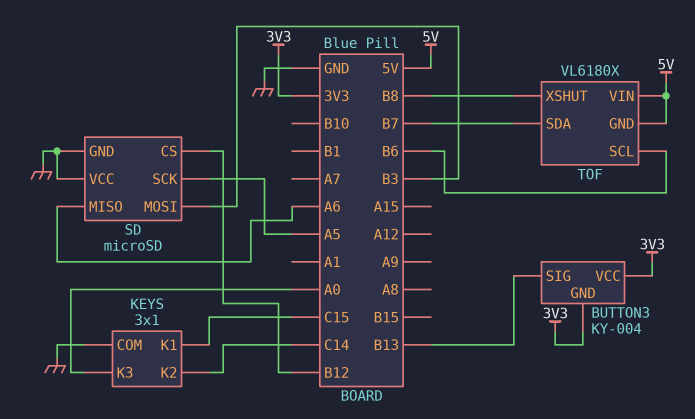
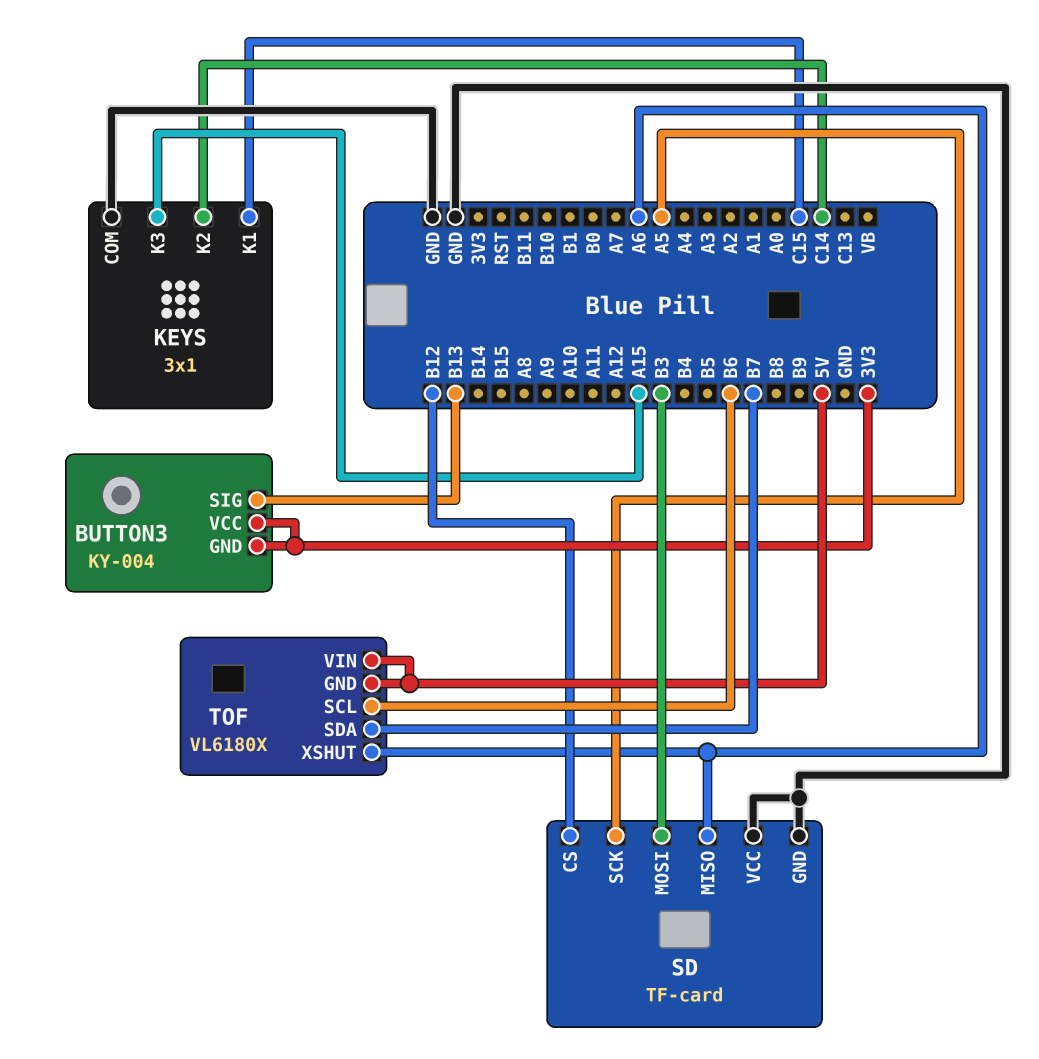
KEYS pin K3: A0 -> A15
SD: microSD -> TF-card
TOF pin XSHUT: B8 -> A6

